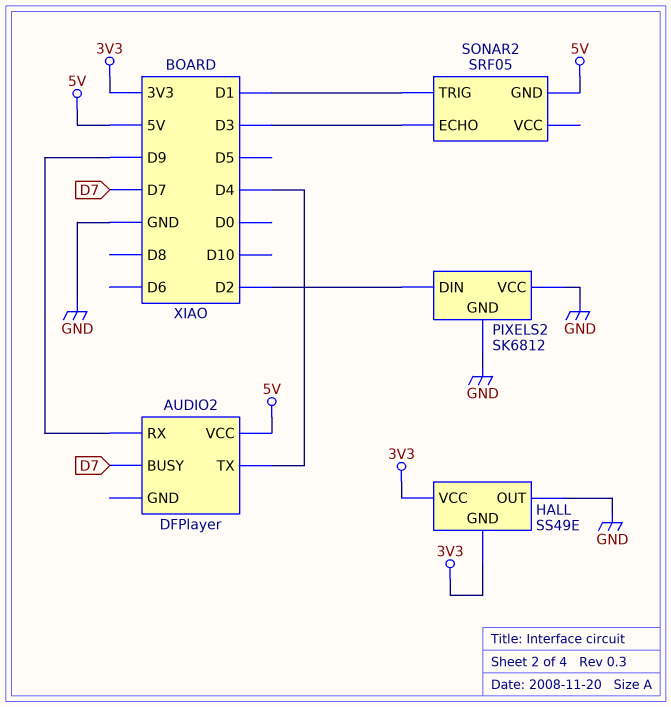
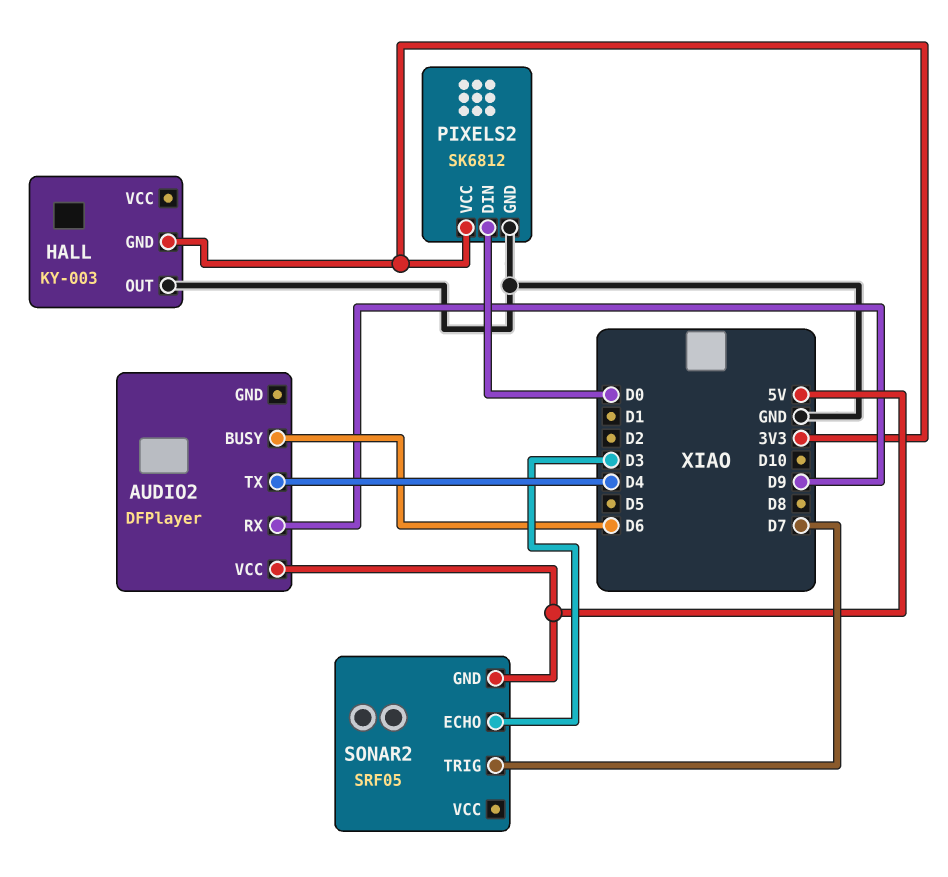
AUDIO2 pin BUSY: D7 -> D6
HALL: SS49E -> KY-003
HALL pin VCC: 3V3 -> none
PIXELS2 pin DIN: D2 -> D0
PIXELS2 pin VCC: GND -> 3V3
SONAR2 pin TRIG: D1 -> D7

